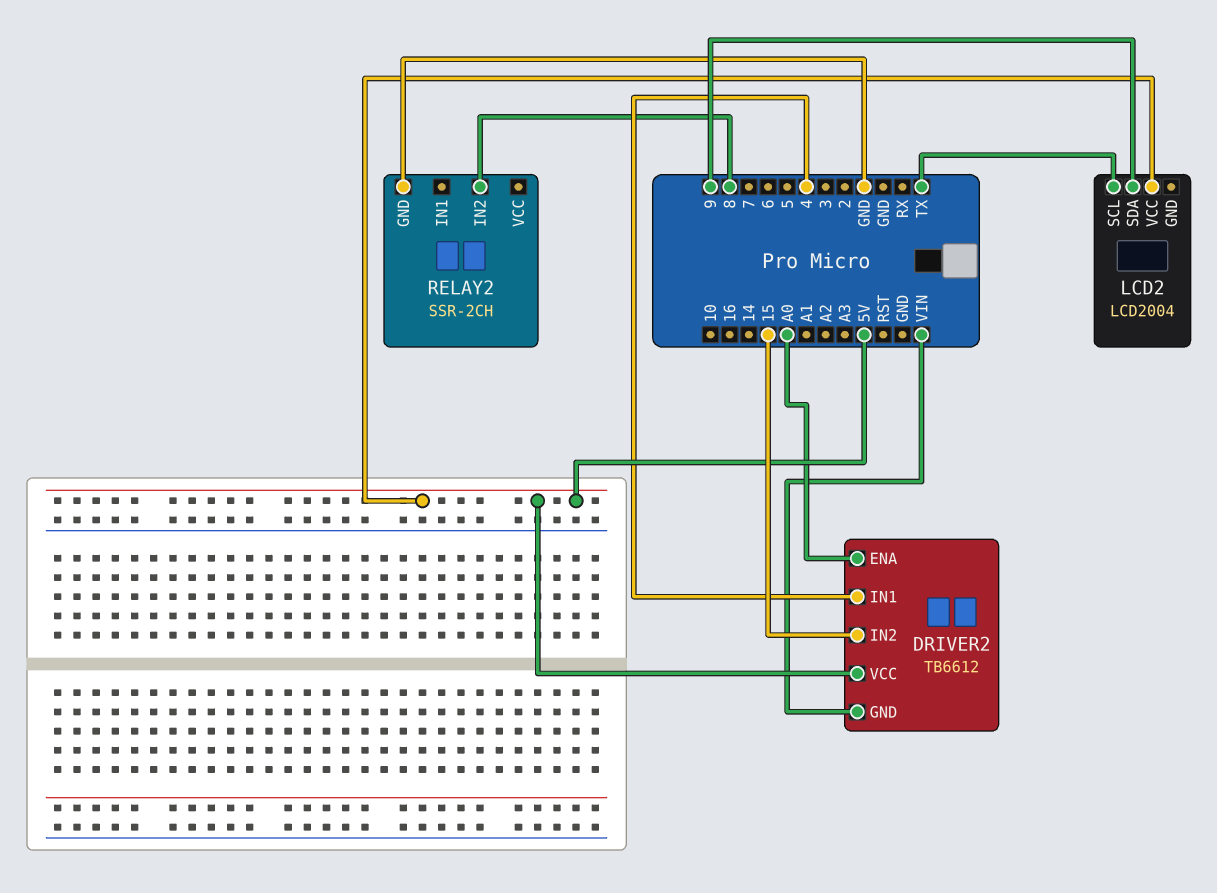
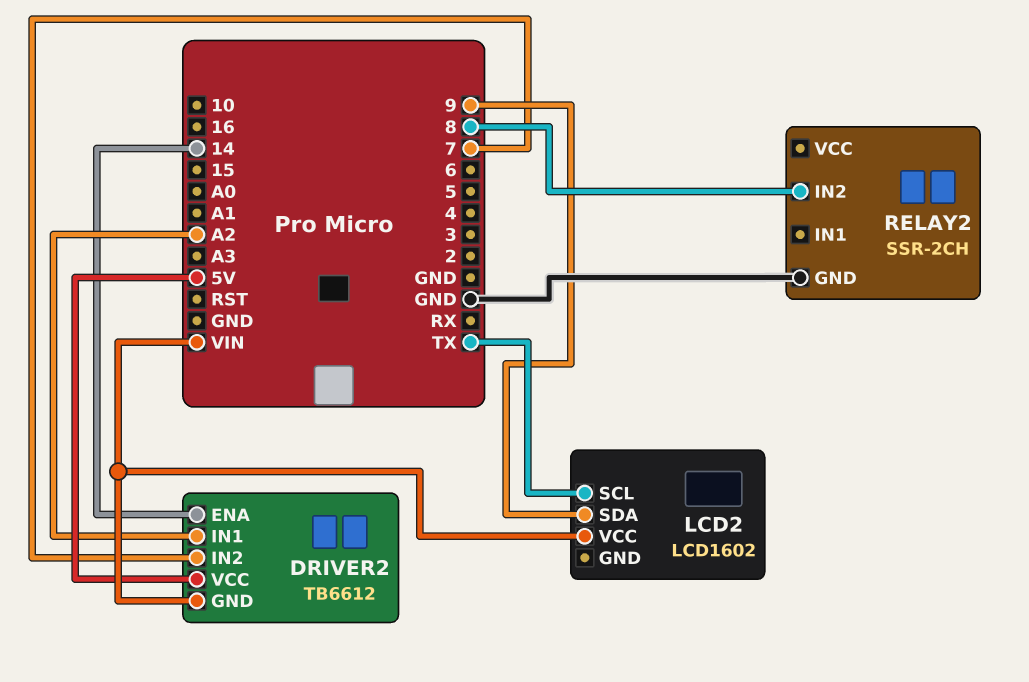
DRIVER2 pin ENA: A0 -> 14
DRIVER2 pin IN1: 4 -> A2
DRIVER2 pin IN2: 15 -> 7
LCD2: LCD2004 -> LCD1602
LCD2 pin VCC: 5V -> VIN

